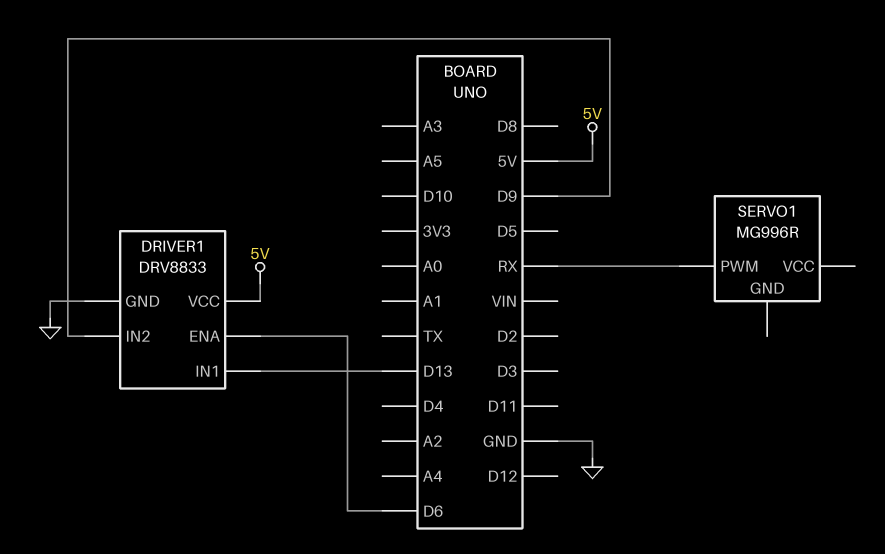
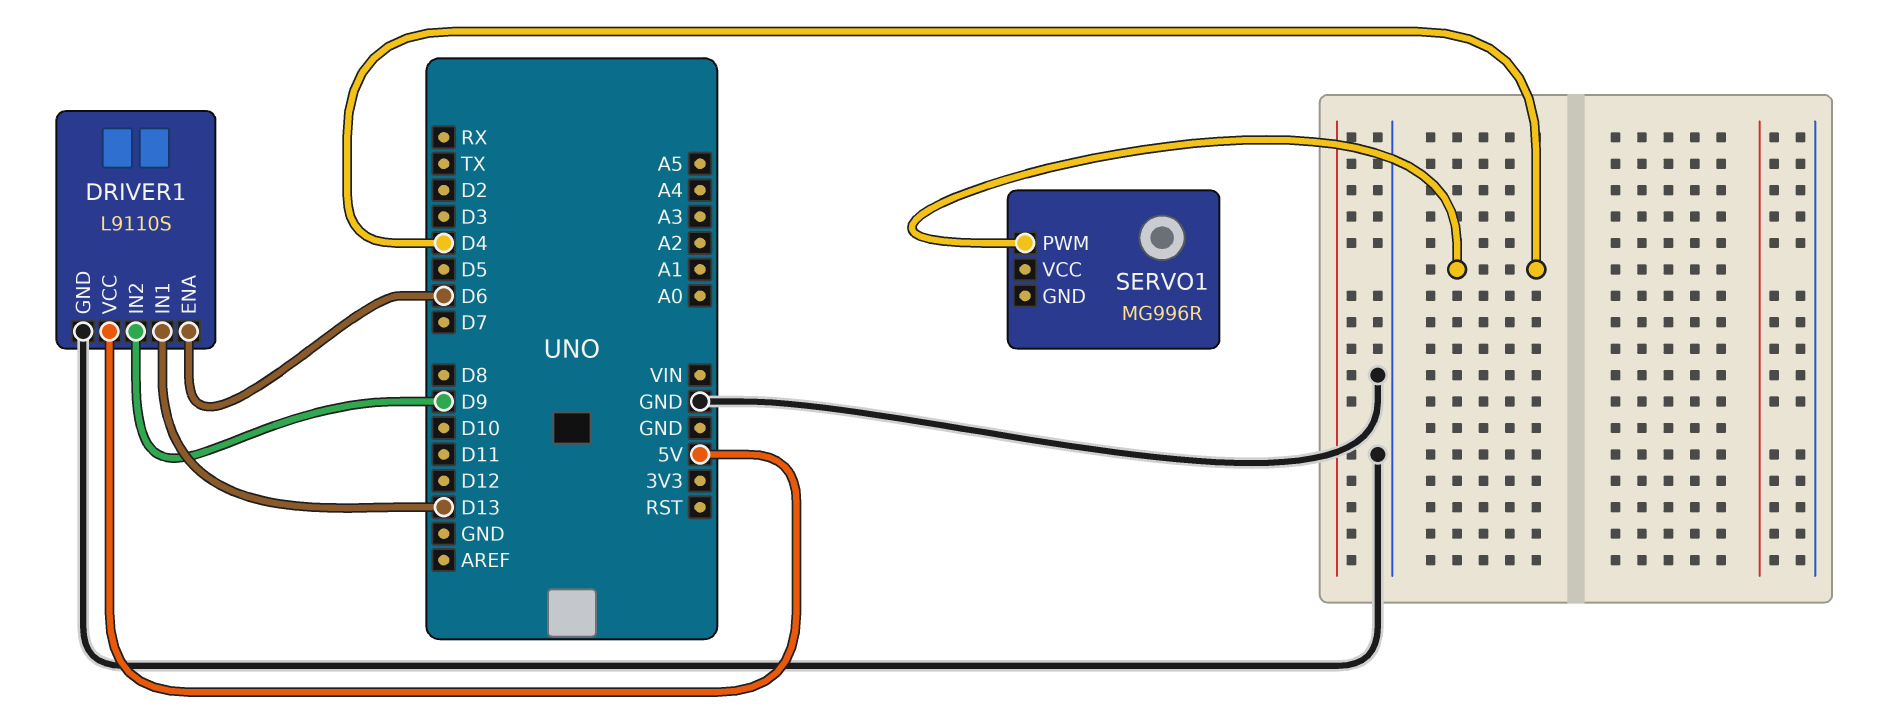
DRIVER1: DRV8833 -> L9110S
SERVO1 pin PWM: RX -> D4

